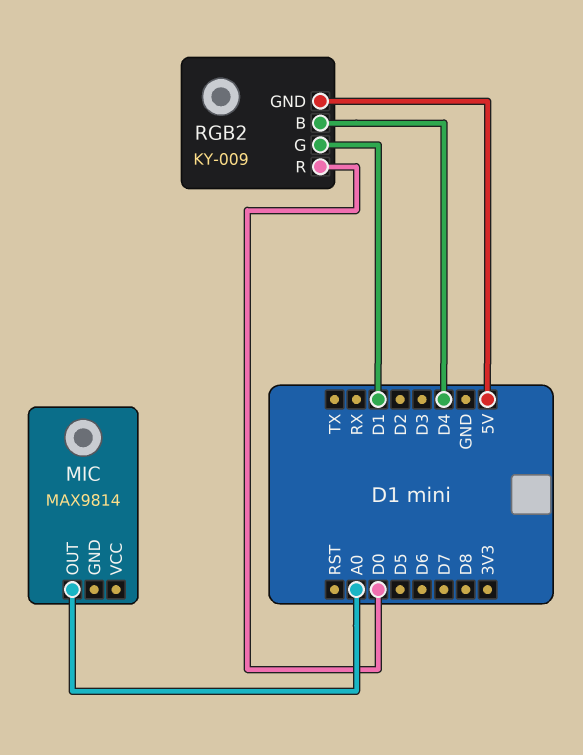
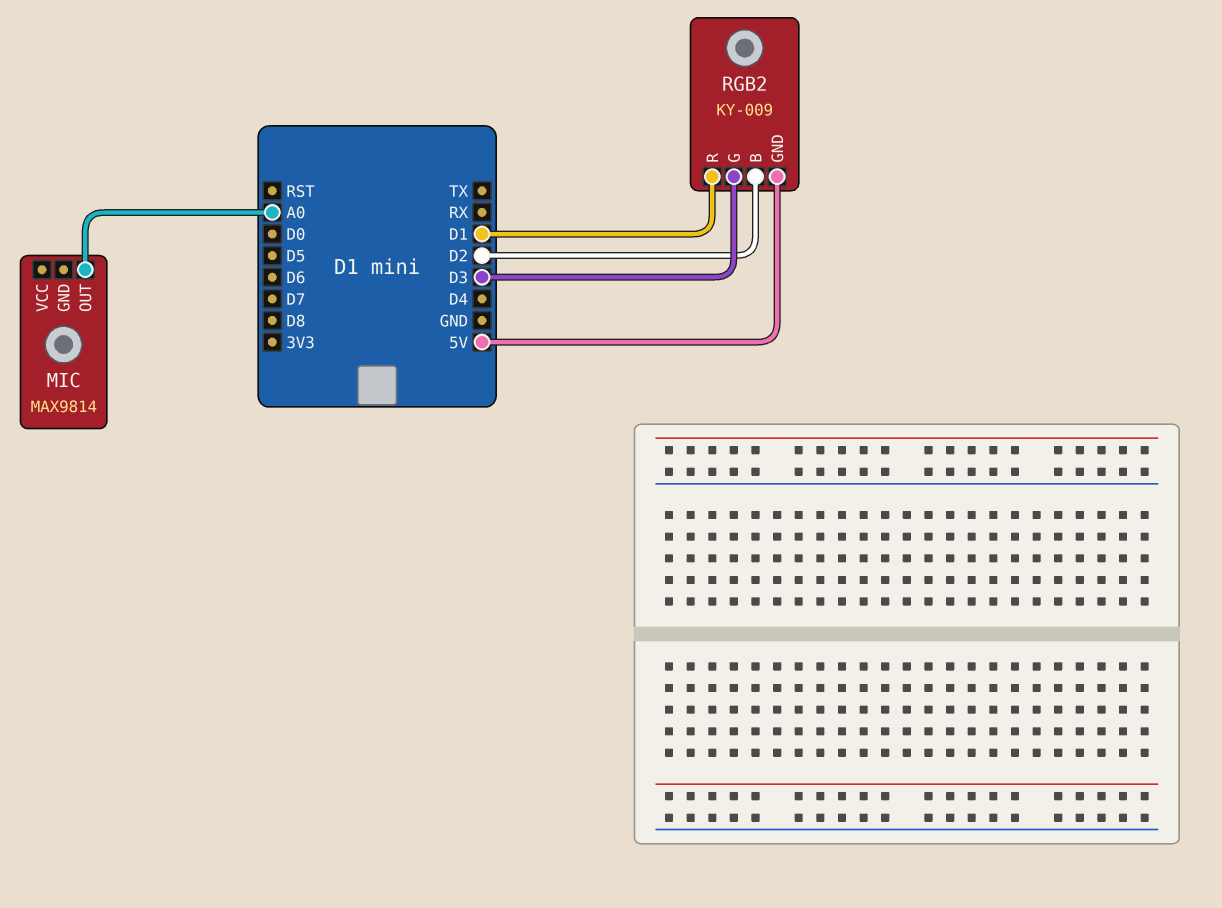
RGB2 pin B: D4 -> D2
RGB2 pin G: D1 -> D3
RGB2 pin R: D0 -> D1

